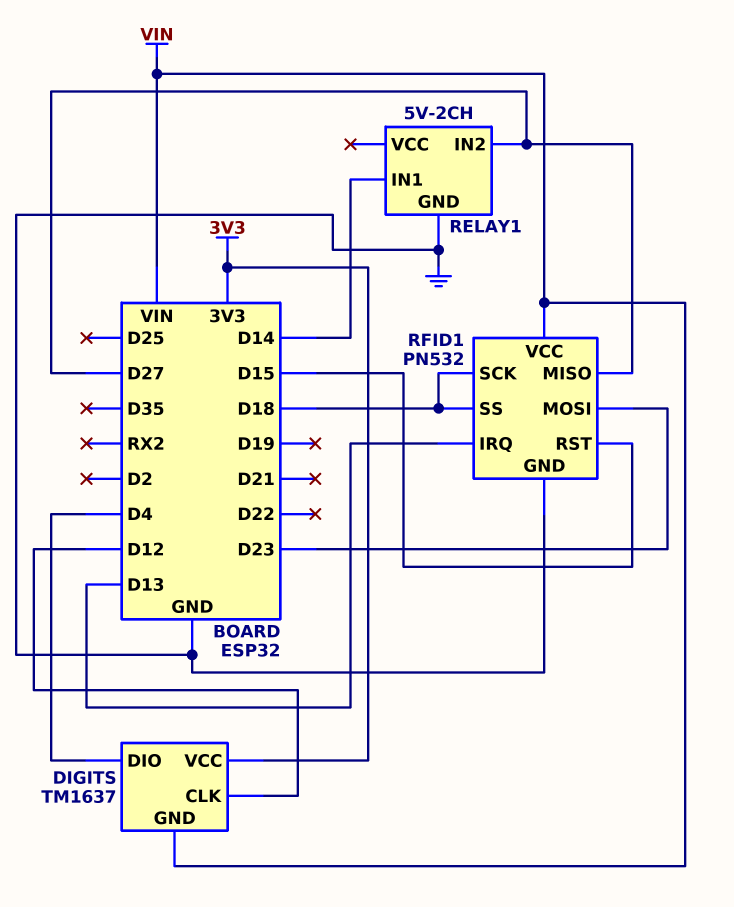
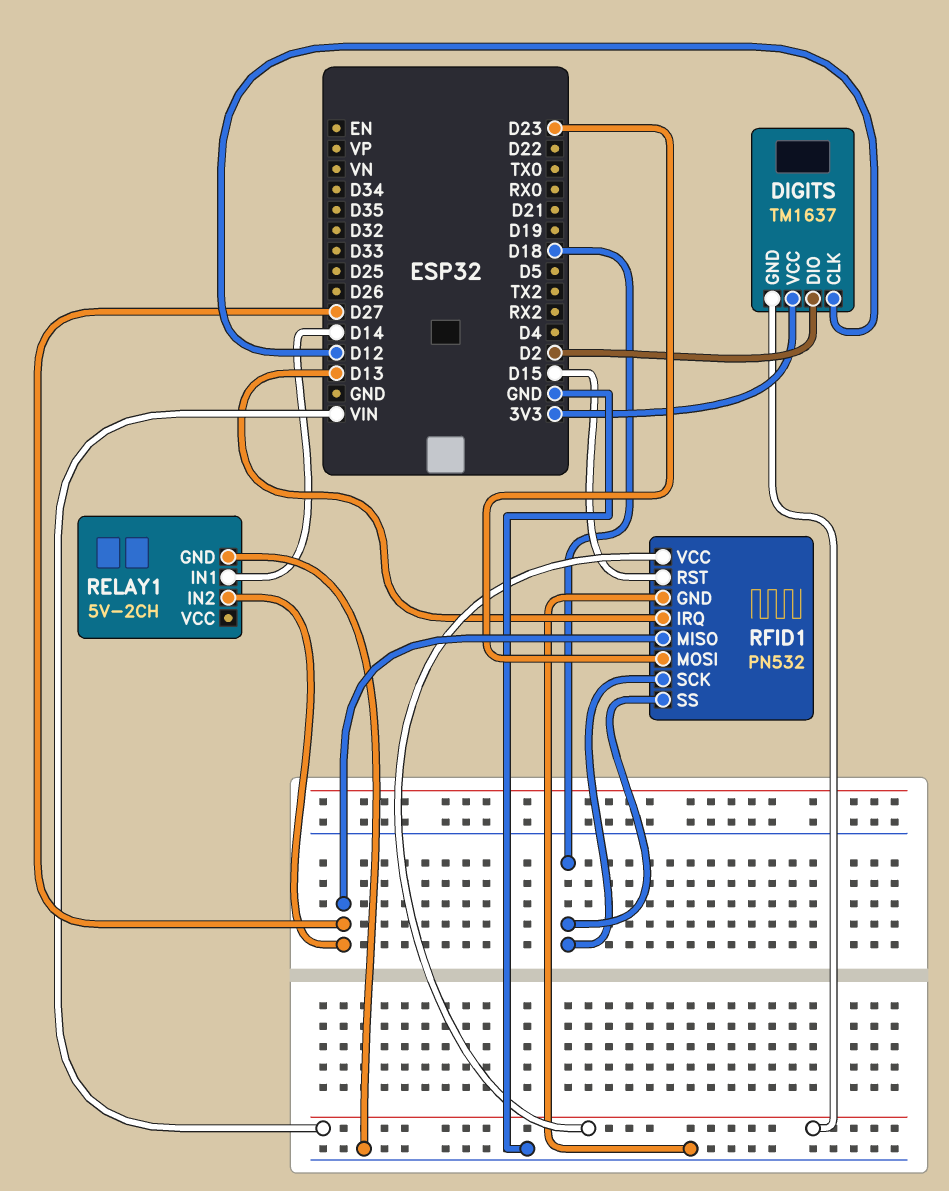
DIGITS pin DIO: D4 -> D2

